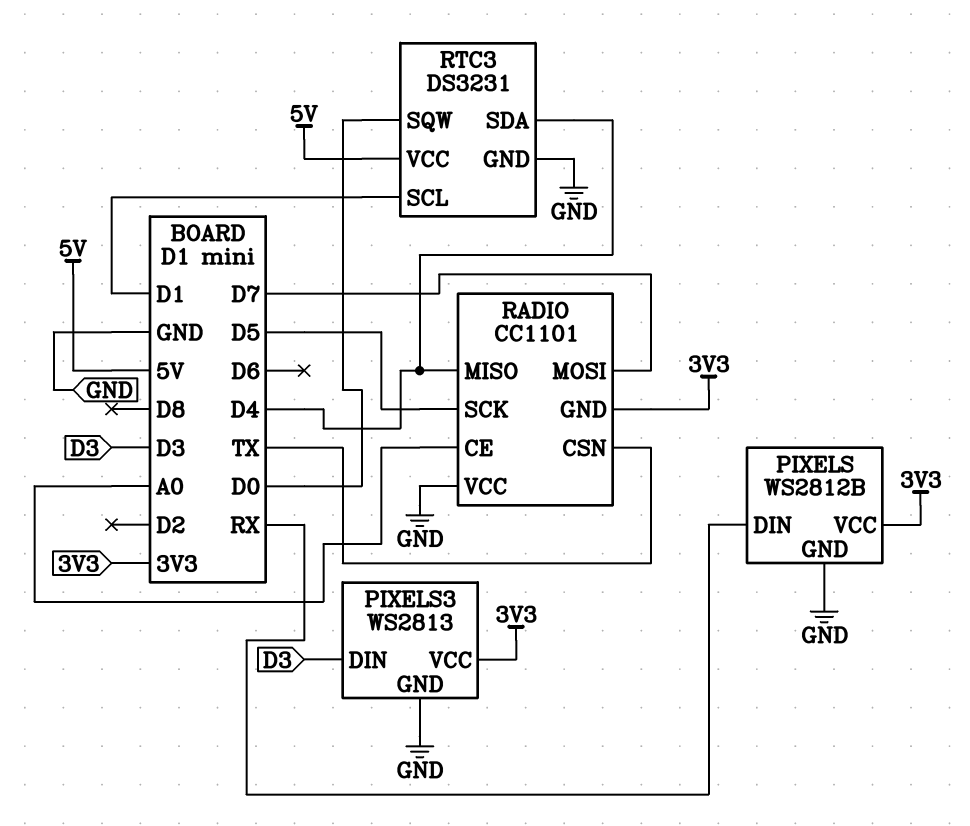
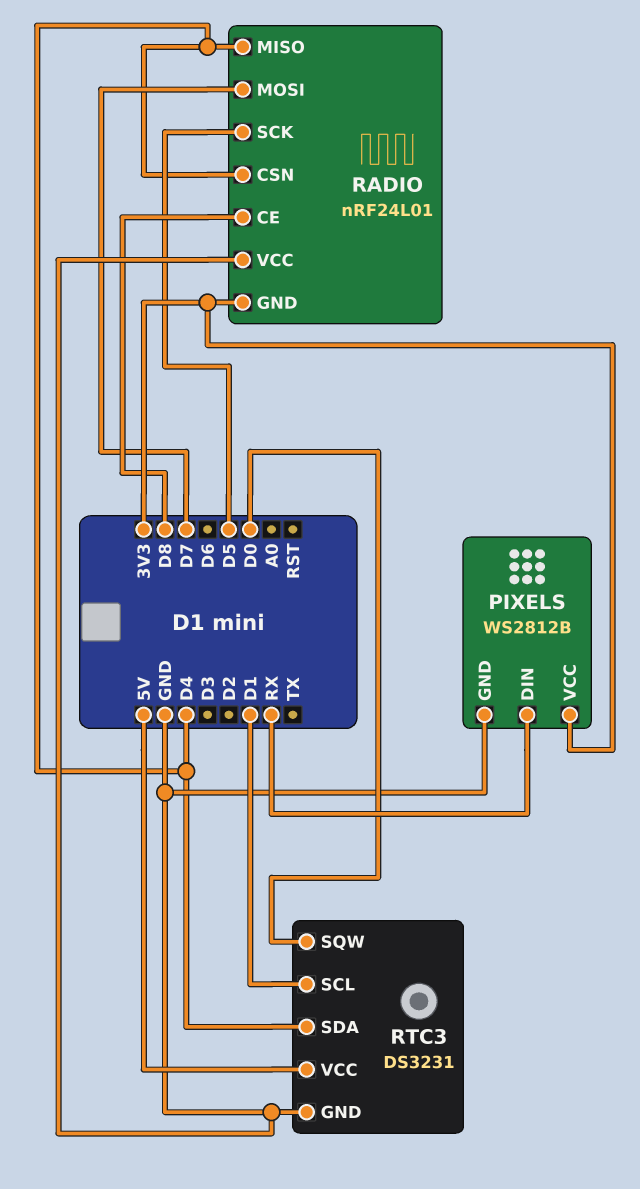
PIXELS3: WS2813 -> none
PIXELS3 pin DIN: D3 -> none
PIXELS3 pin GND: GND -> none
PIXELS3 pin VCC: 3V3 -> none
RADIO: CC1101 -> nRF24L01
RADIO pin CE: A0 -> D8
RADIO pin CSN: TX -> D4

